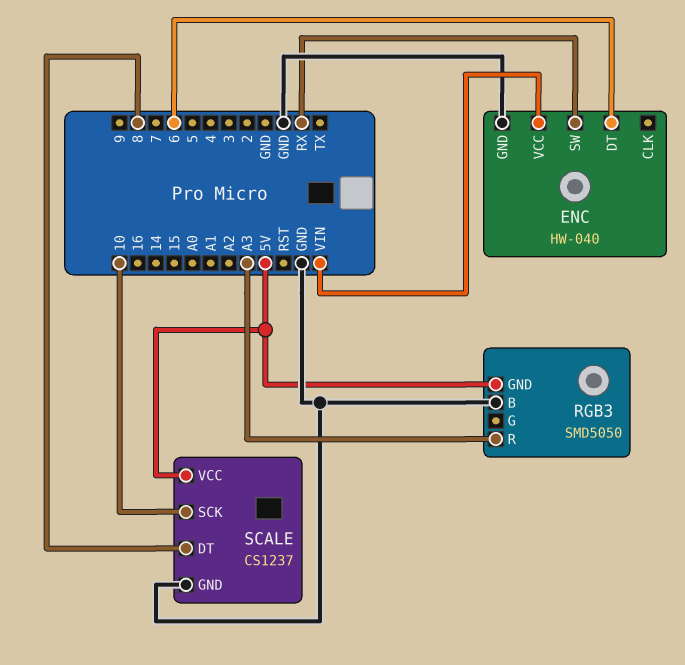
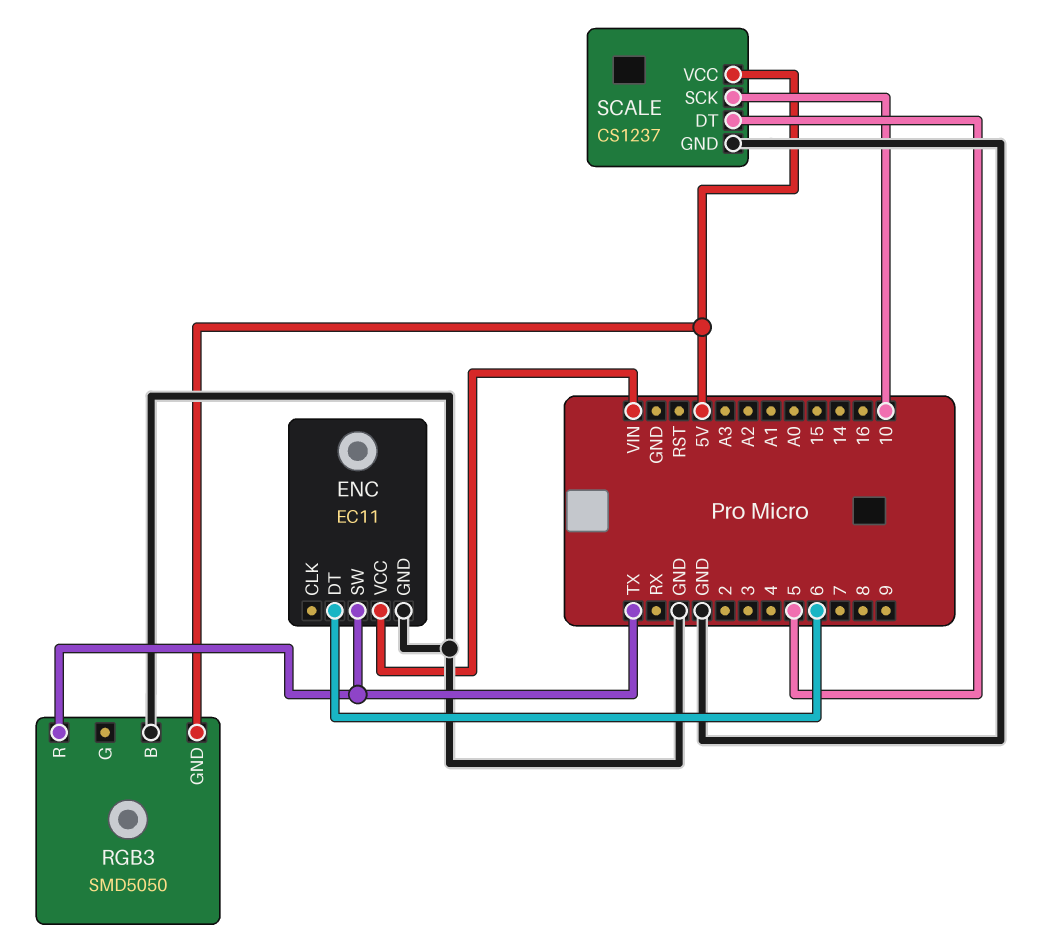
ENC: HW-040 -> EC11
ENC pin SW: RX -> TX
RGB3 pin R: A3 -> TX
SCALE pin DT: 8 -> 5

